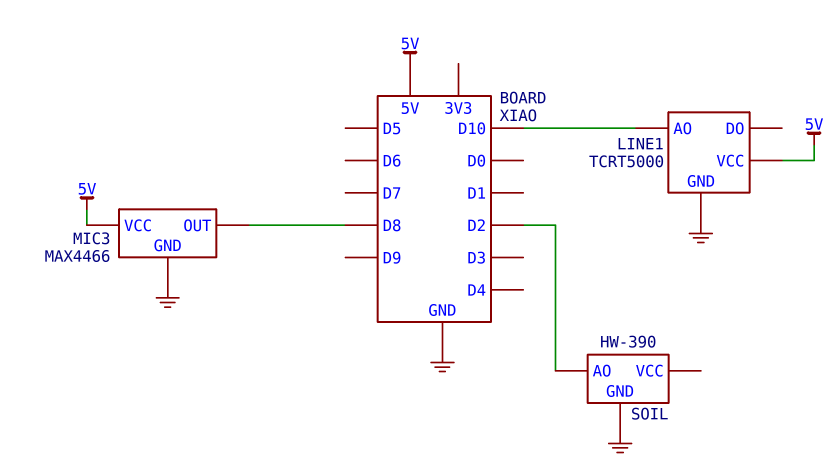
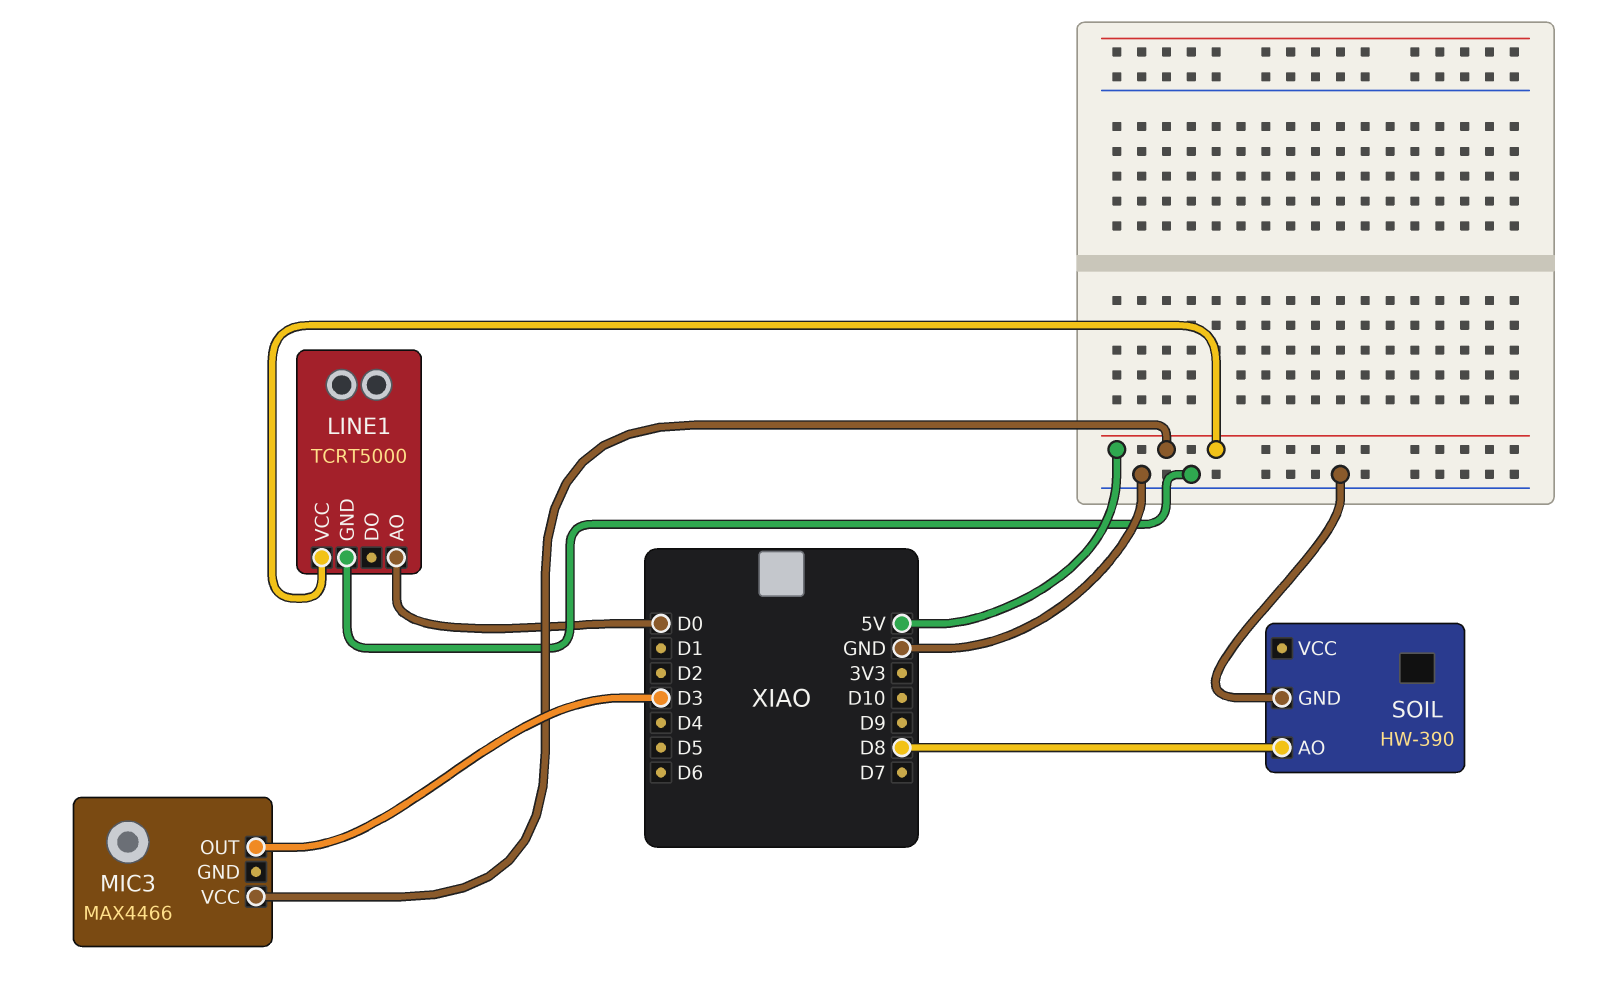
LINE1 pin AO: D10 -> D0
MIC3 pin GND: GND -> none
MIC3 pin OUT: D8 -> D3
SOIL pin AO: D2 -> D8

